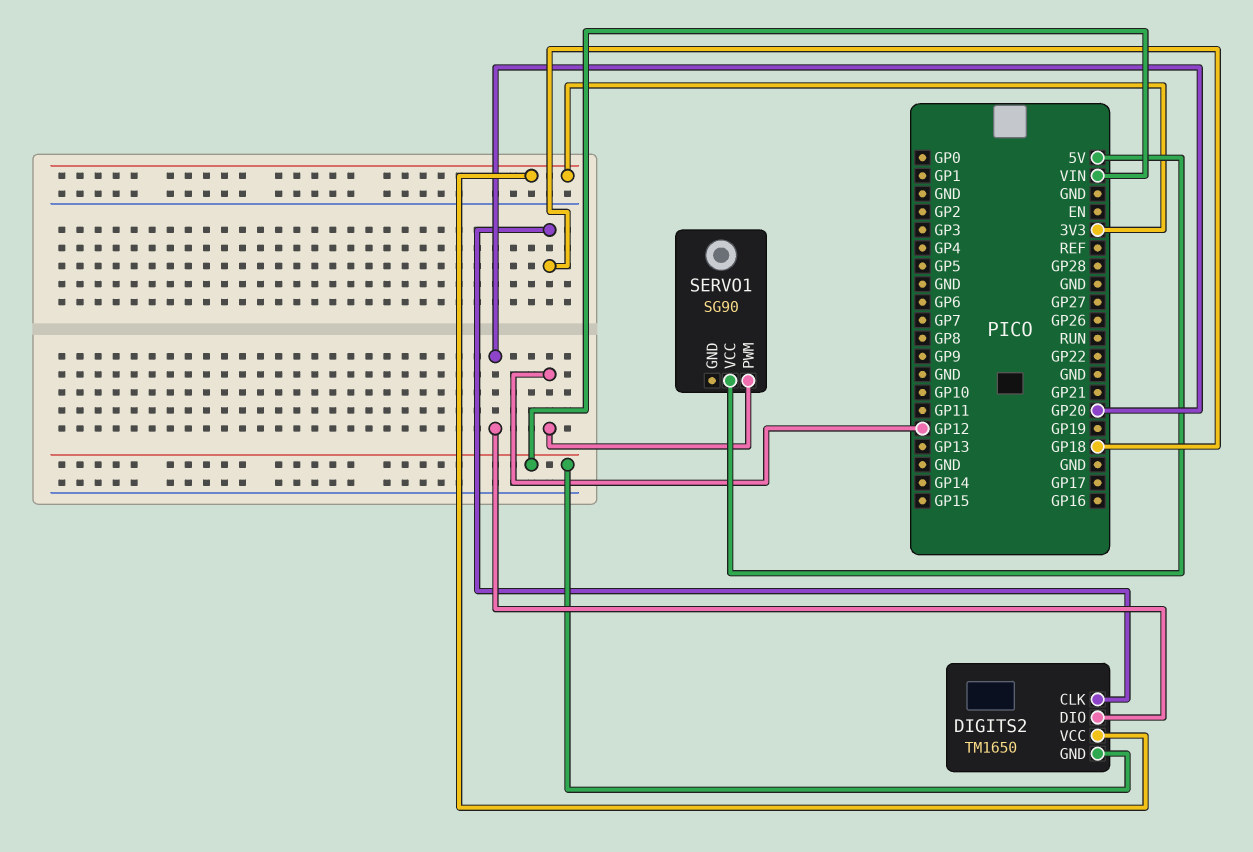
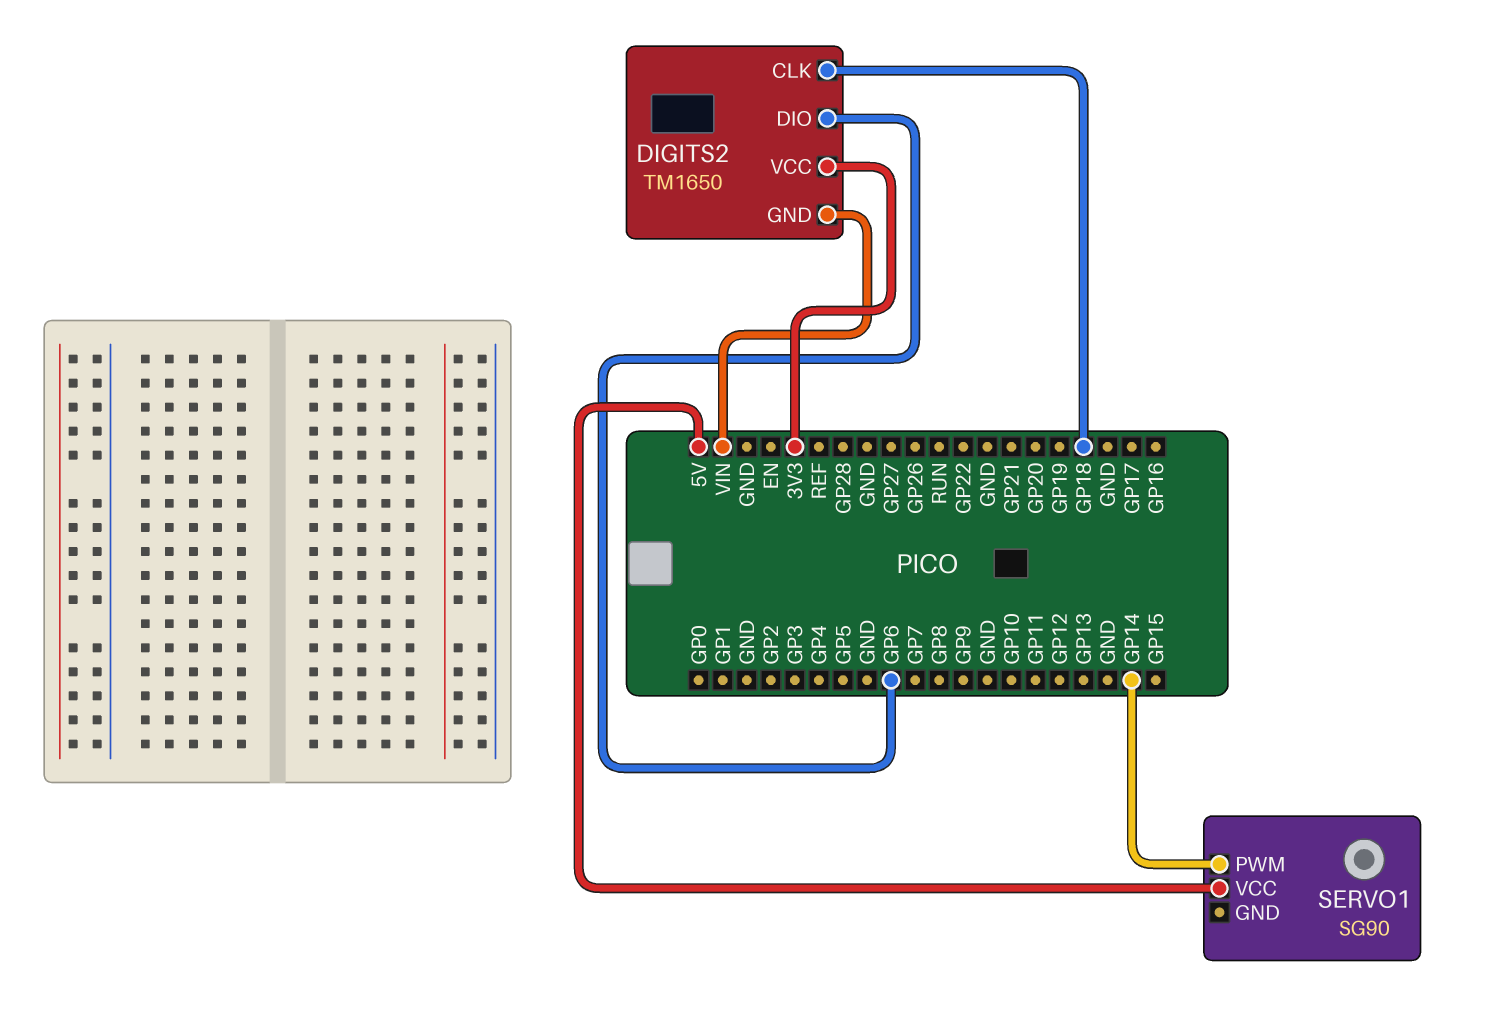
DIGITS2 pin DIO: GP20 -> GP6
SERVO1 pin PWM: GP12 -> GP14

